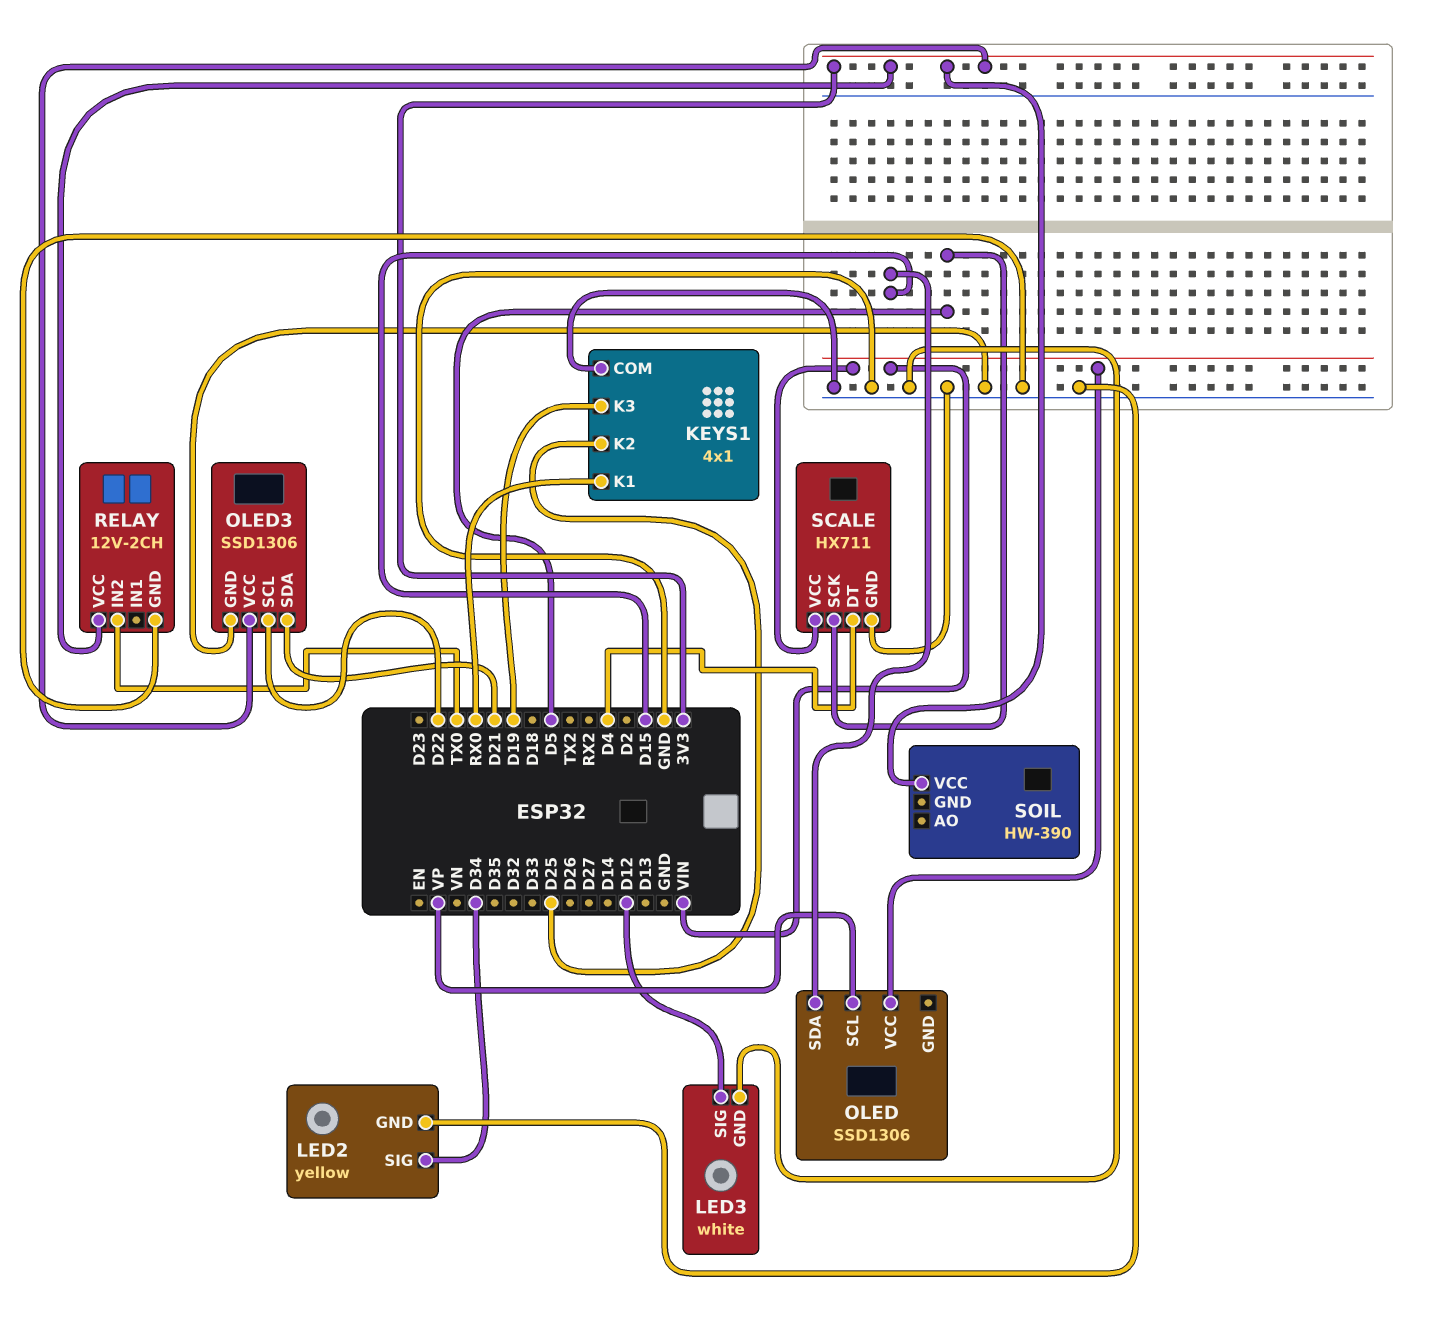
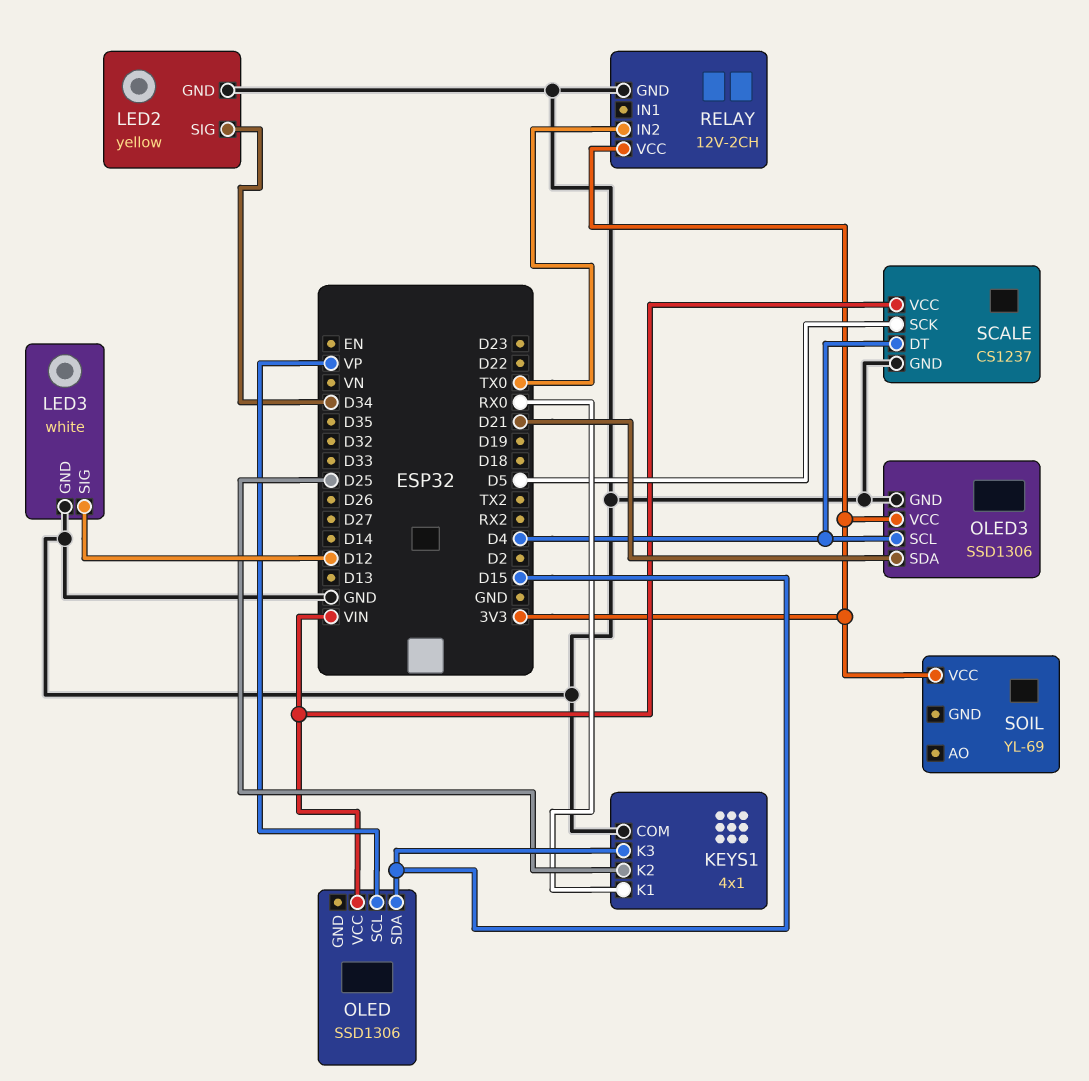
KEYS1 pin K3: D19 -> D15
OLED3 pin SCL: D22 -> D4
SCALE: HX711 -> CS1237
SOIL: HW-390 -> YL-69

